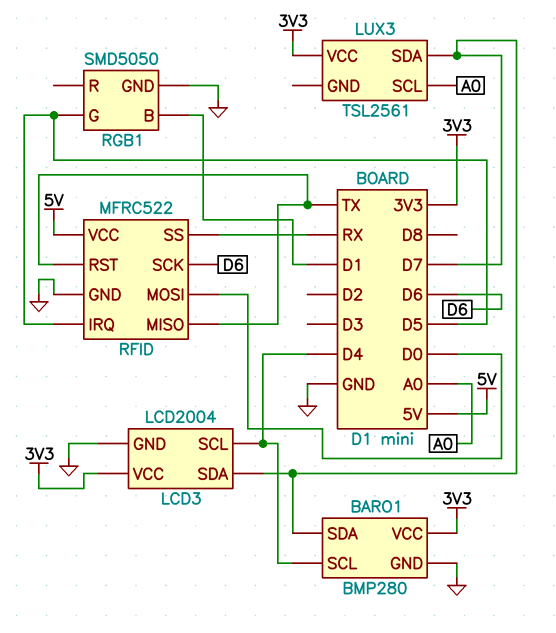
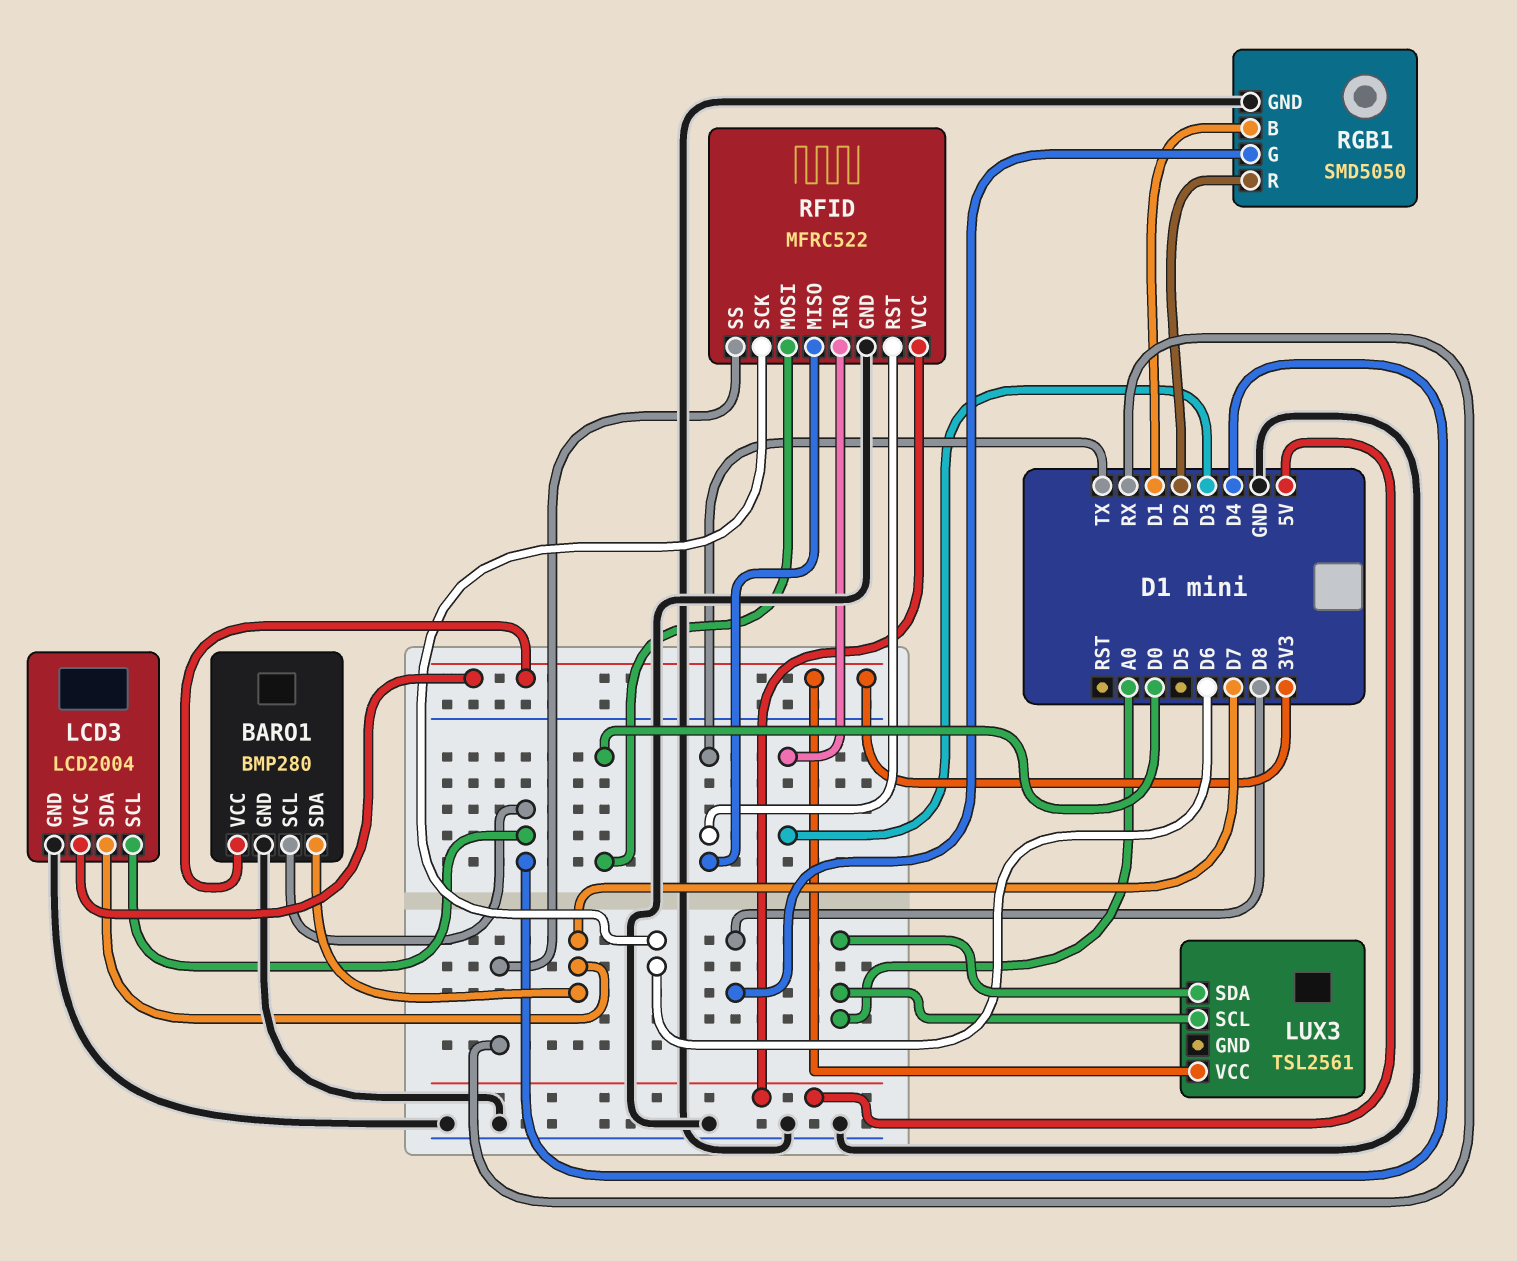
LUX3 pin SDA: D7 -> A0
RFID pin IRQ: D5 -> D3
RGB1 pin G: D5 -> D8
RGB1 pin R: none -> D2

